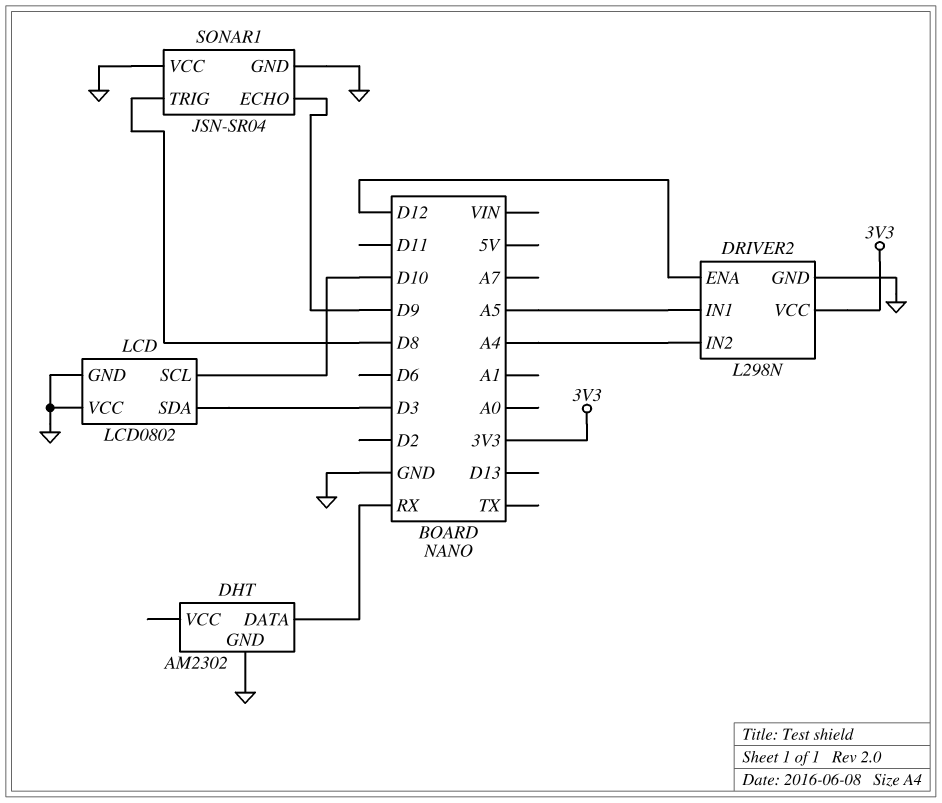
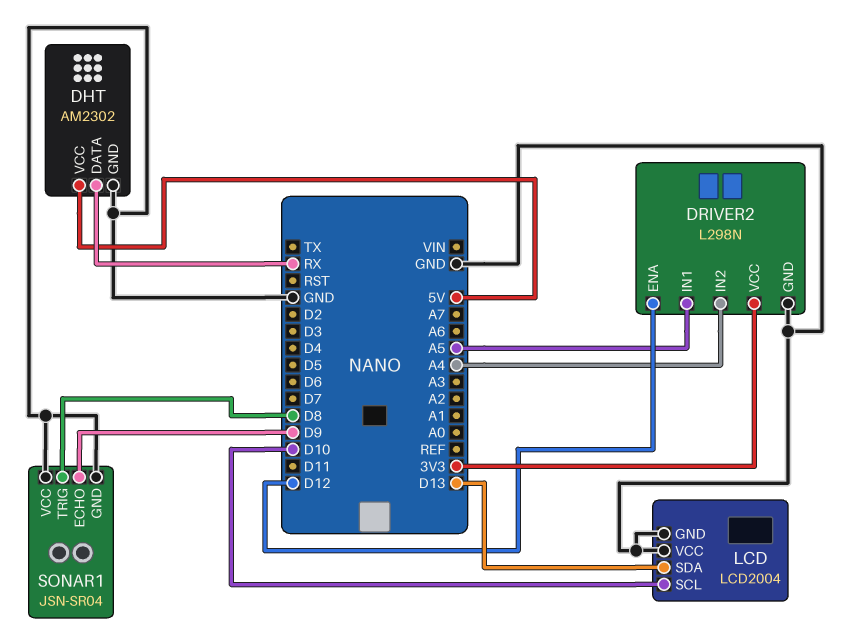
DHT pin VCC: none -> 5V
LCD: LCD0802 -> LCD2004
LCD pin SDA: D3 -> D13

